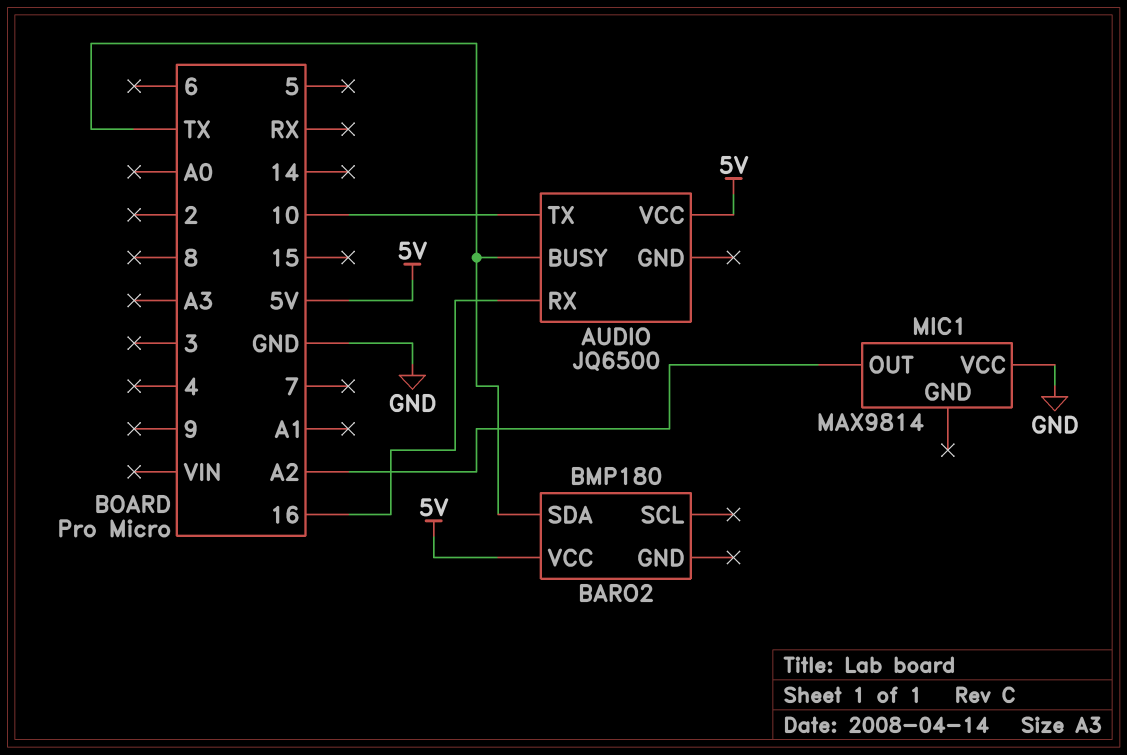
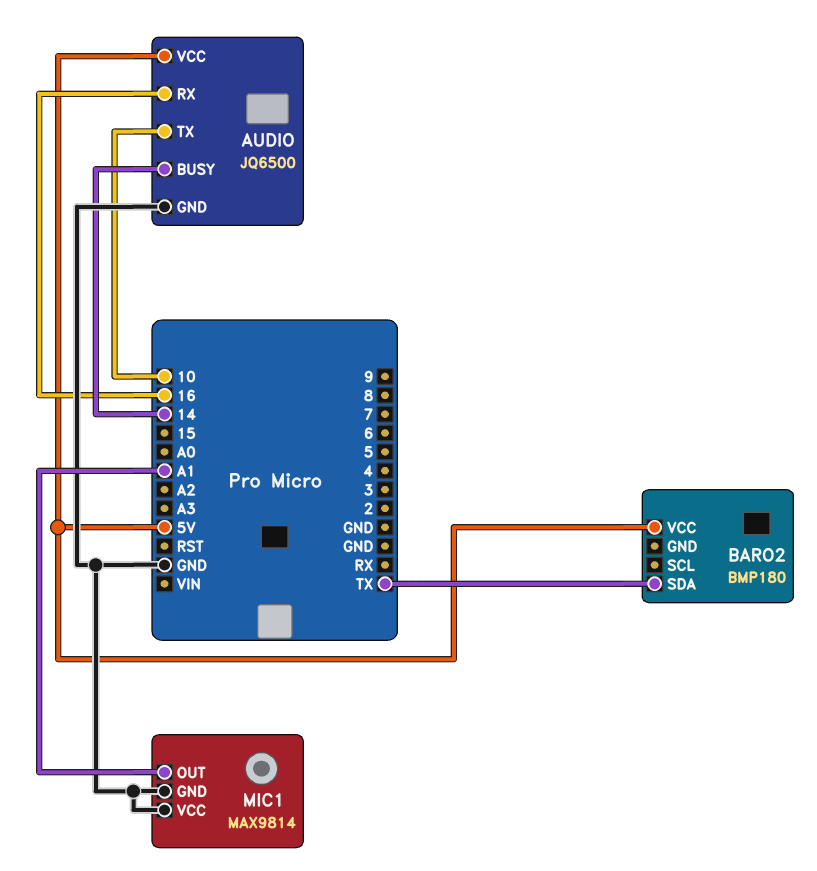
AUDIO pin BUSY: TX -> 14
AUDIO pin GND: none -> GND
MIC1 pin GND: none -> GND
MIC1 pin OUT: A2 -> A1

